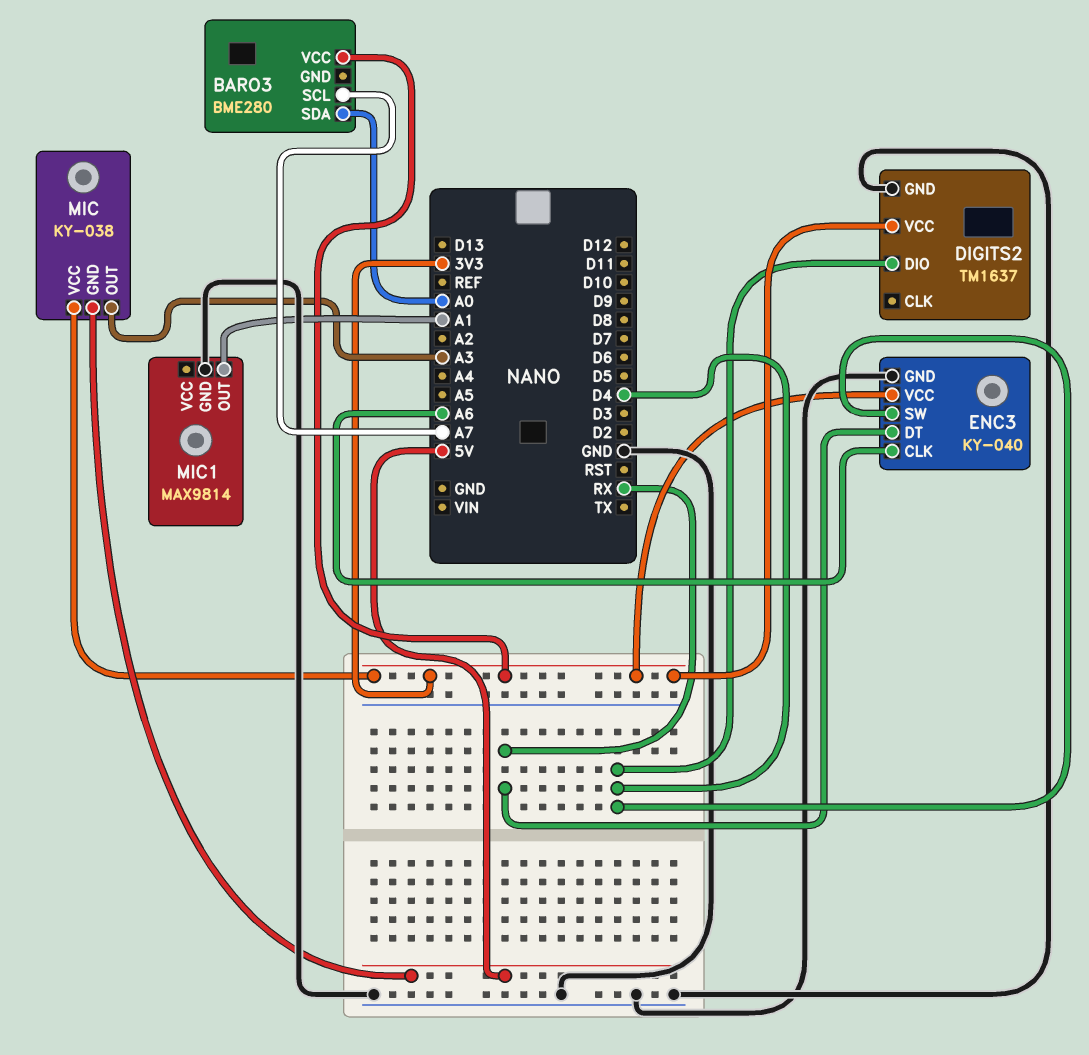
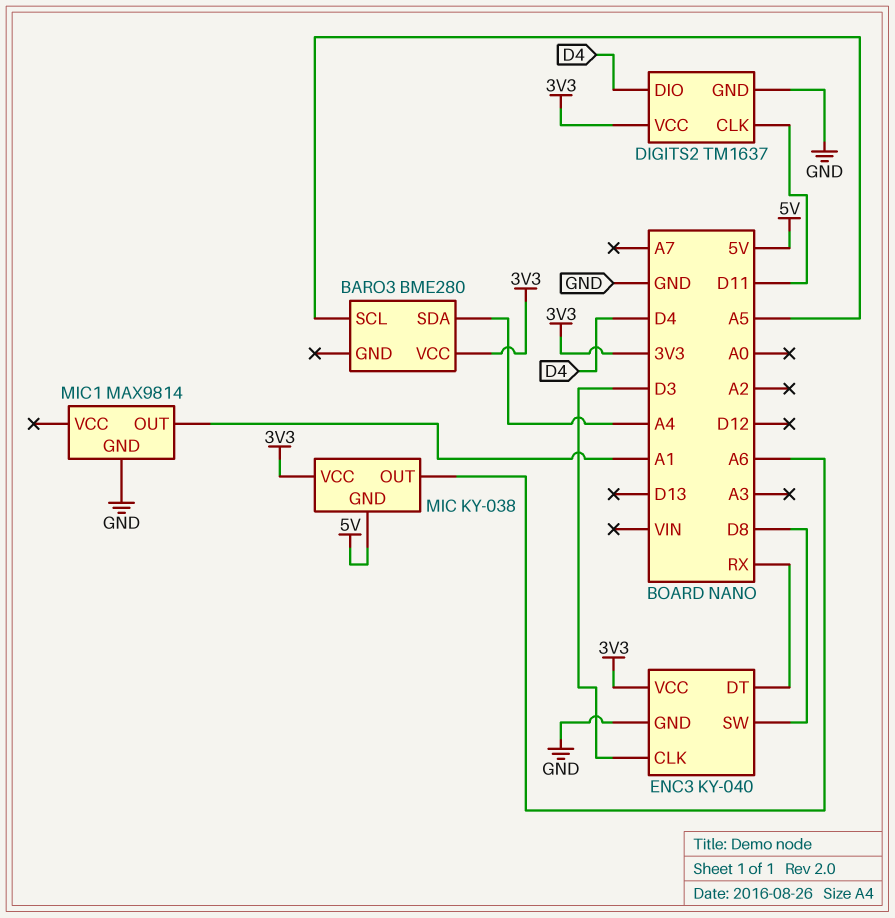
BARO3 pin SCL: A7 -> A5
BARO3 pin SDA: A0 -> A4
DIGITS2 pin CLK: none -> D11
ENC3 pin CLK: A6 -> D3
ENC3 pin SW: D4 -> D8
MIC pin OUT: A3 -> A6

